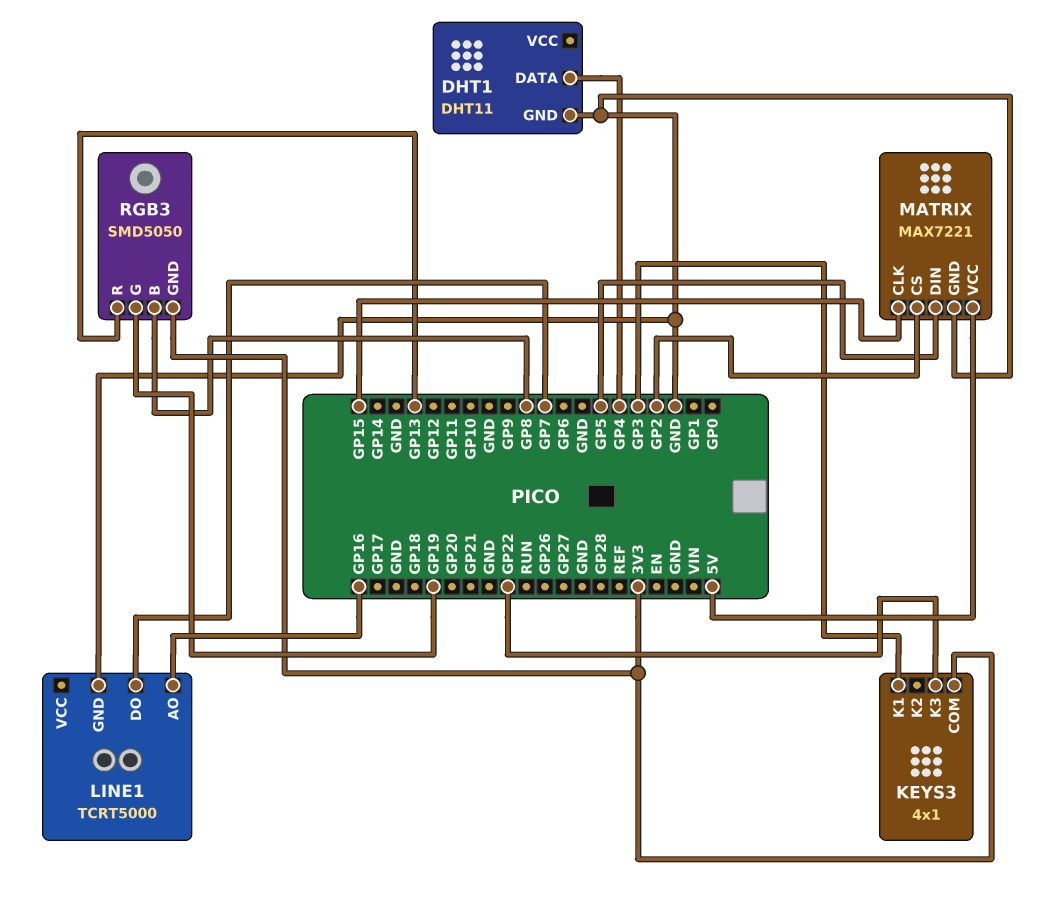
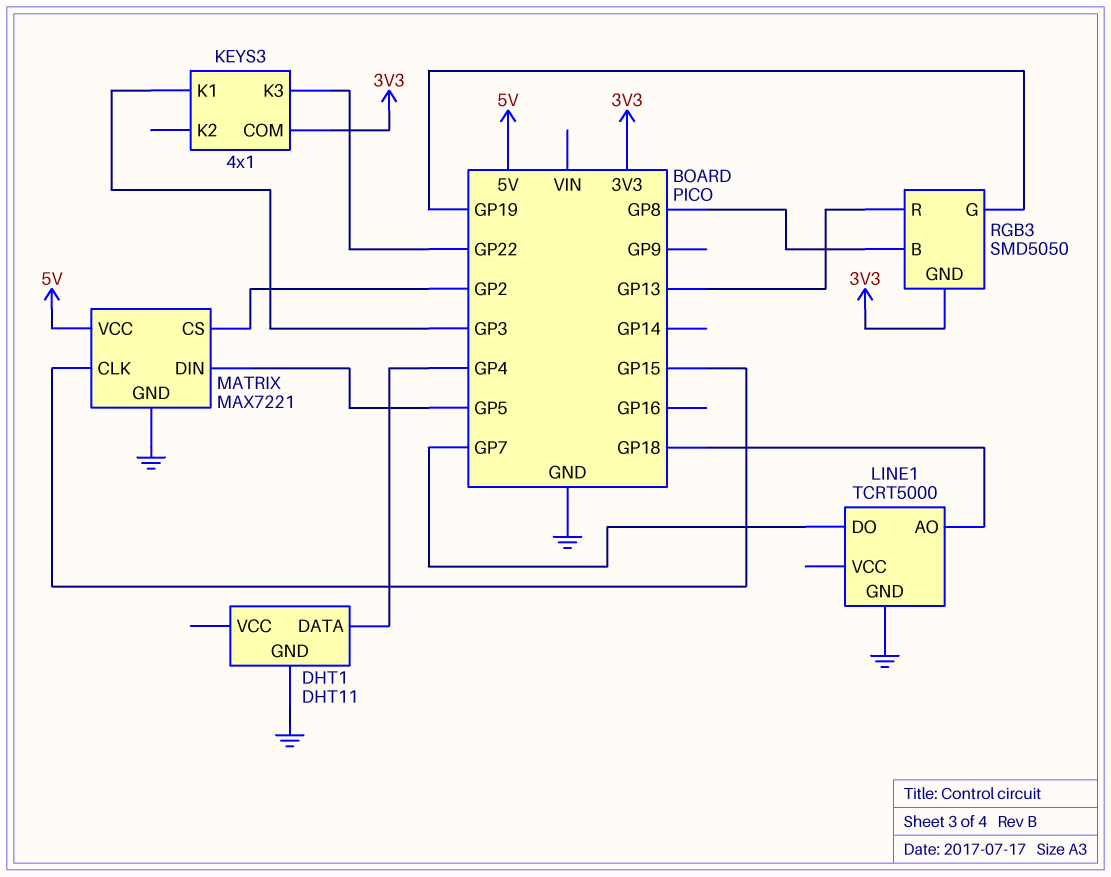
LINE1 pin AO: GP16 -> GP18

